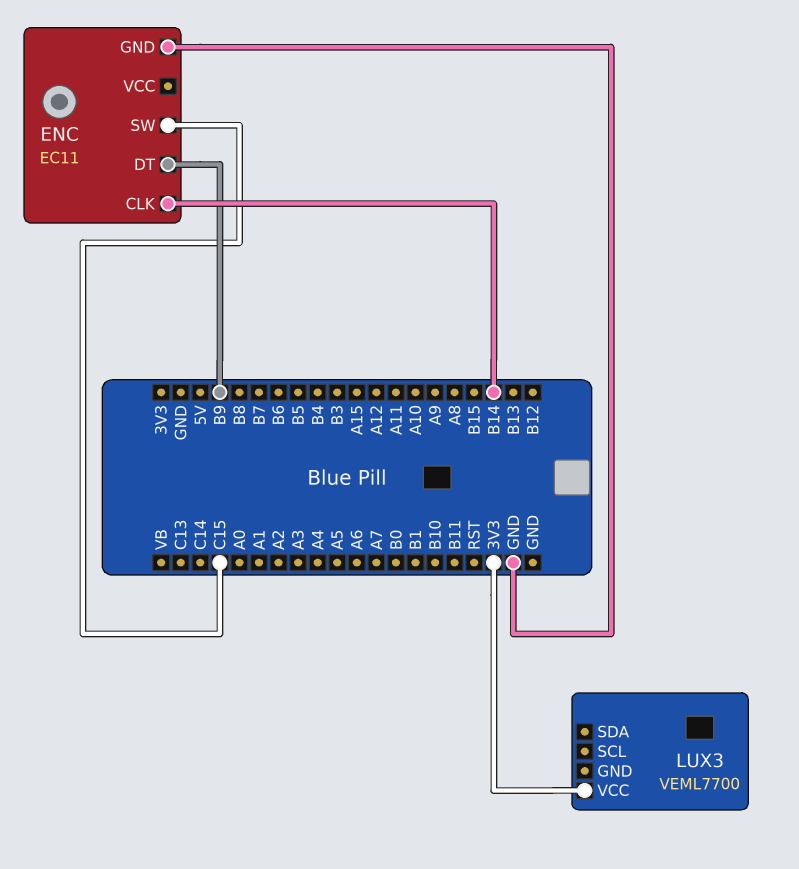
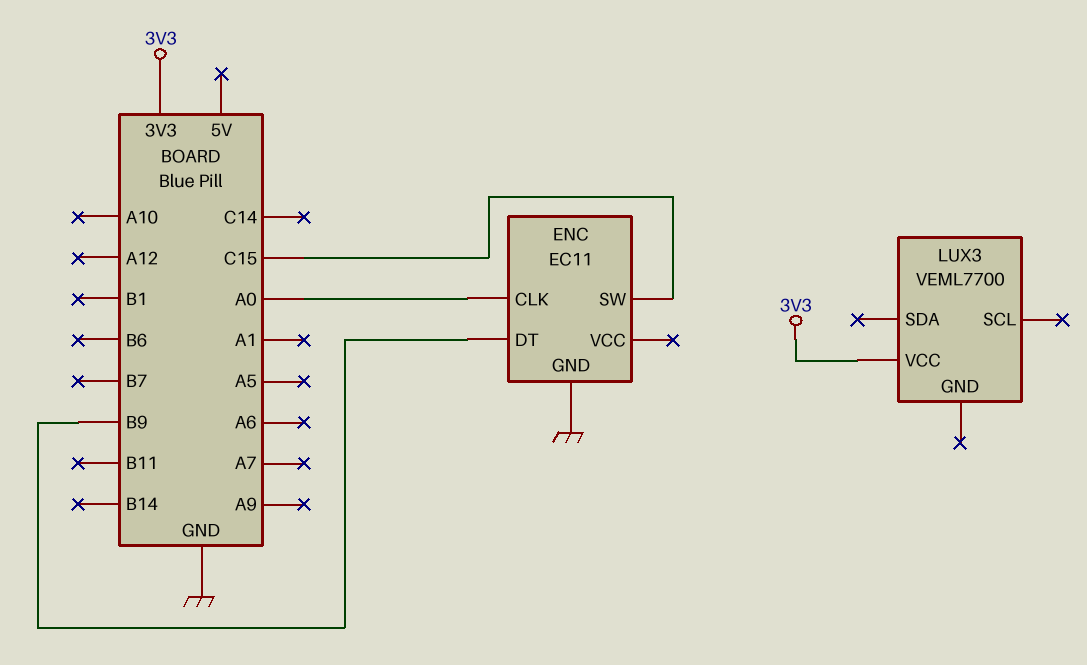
ENC pin CLK: B14 -> A0

